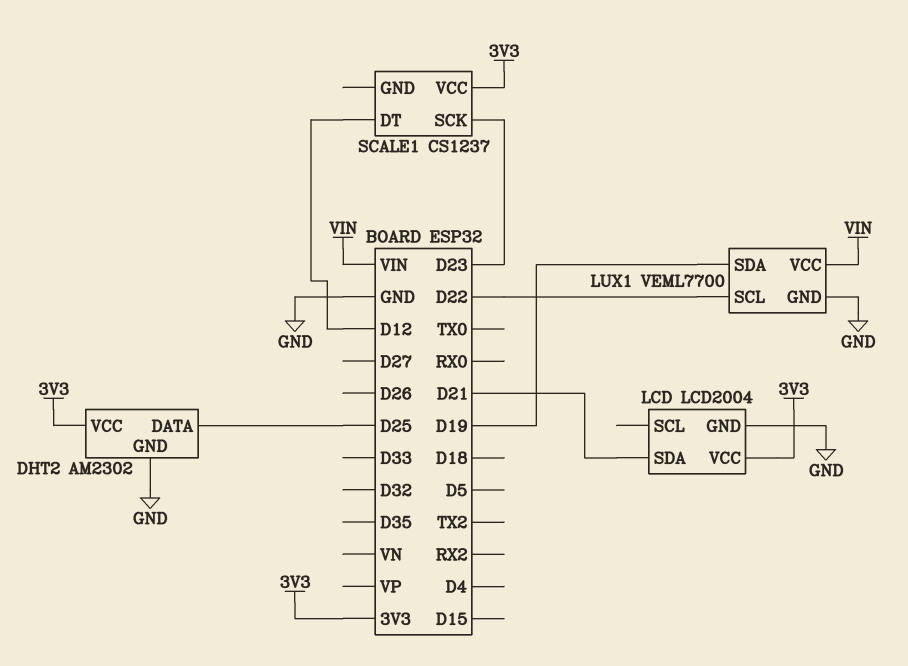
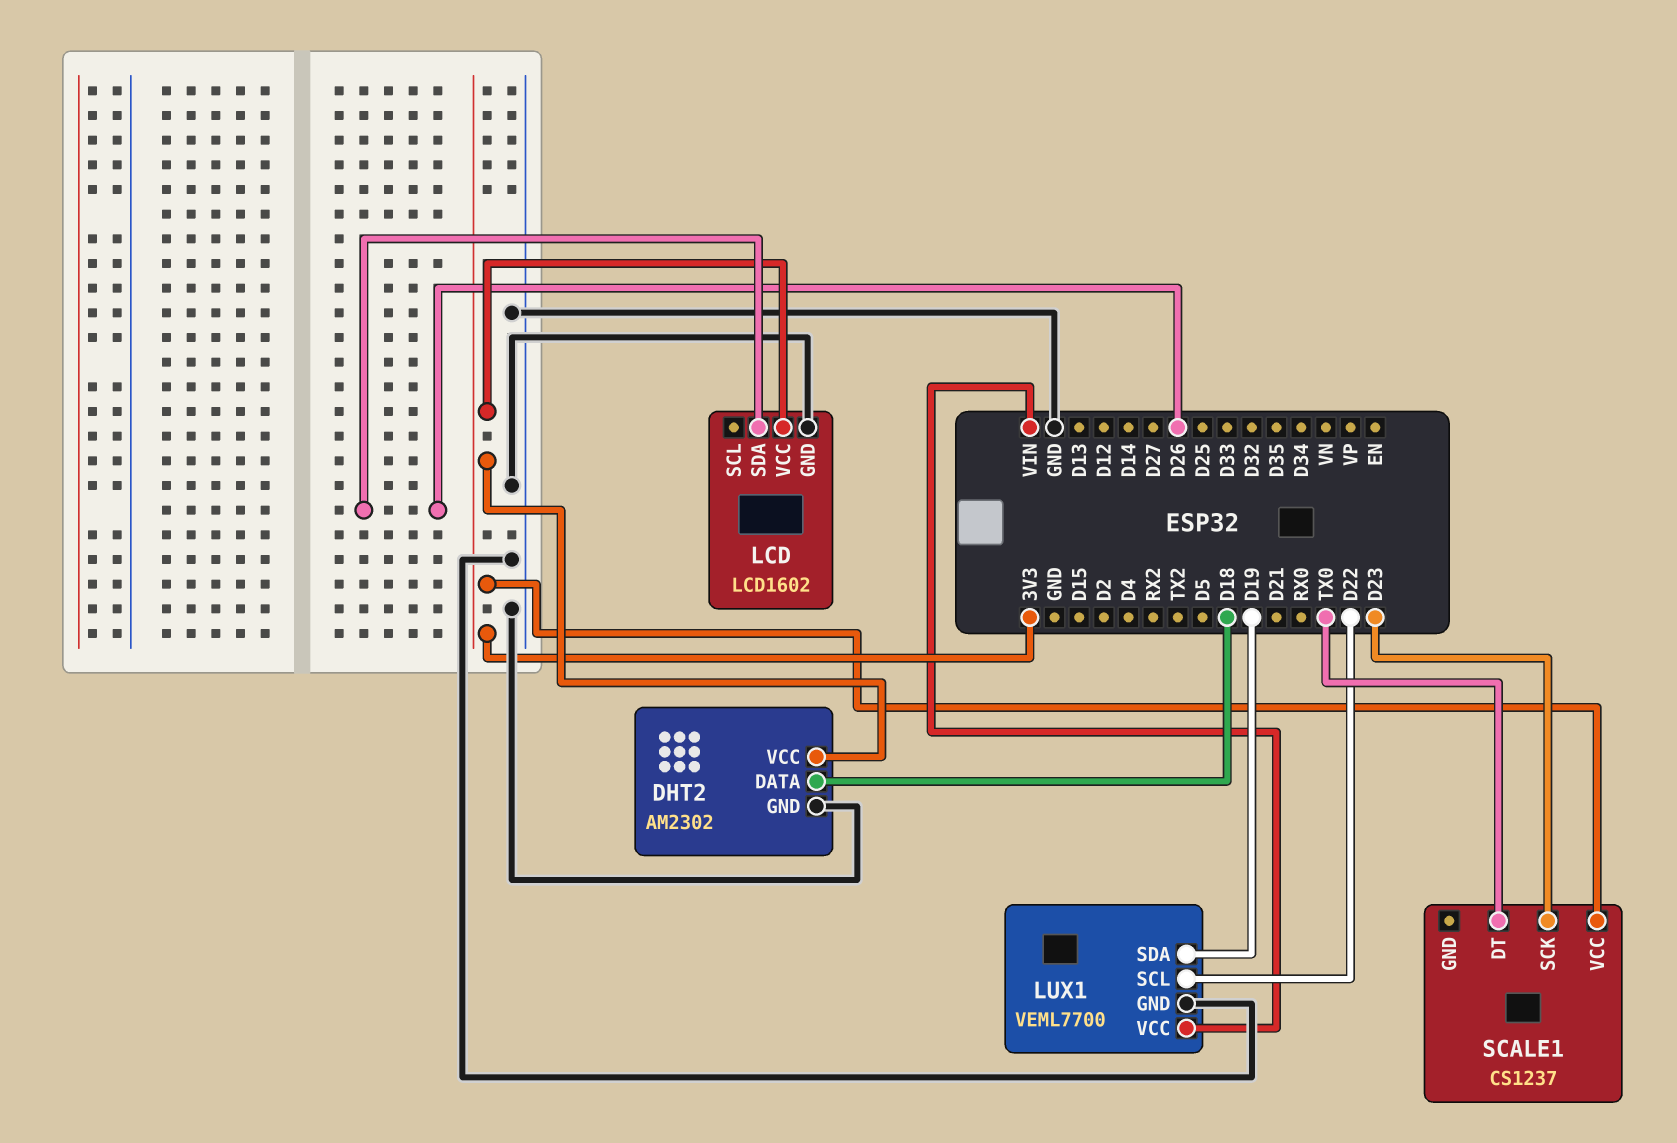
DHT2 pin DATA: D25 -> D18
LCD: LCD2004 -> LCD1602
LCD pin SDA: D21 -> D26
SCALE1 pin DT: D12 -> TX0

